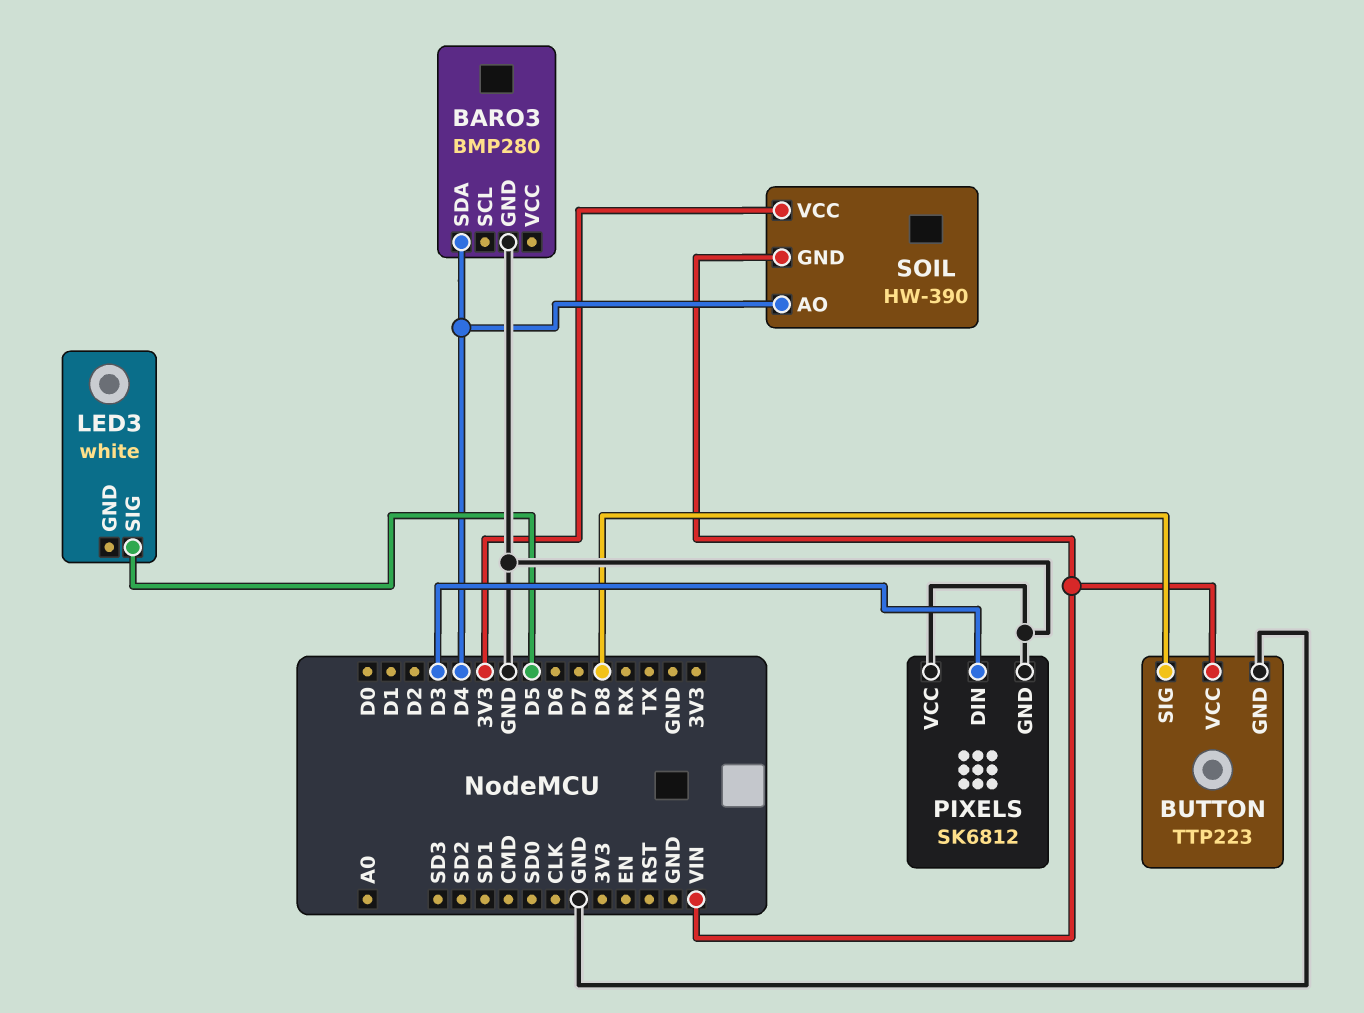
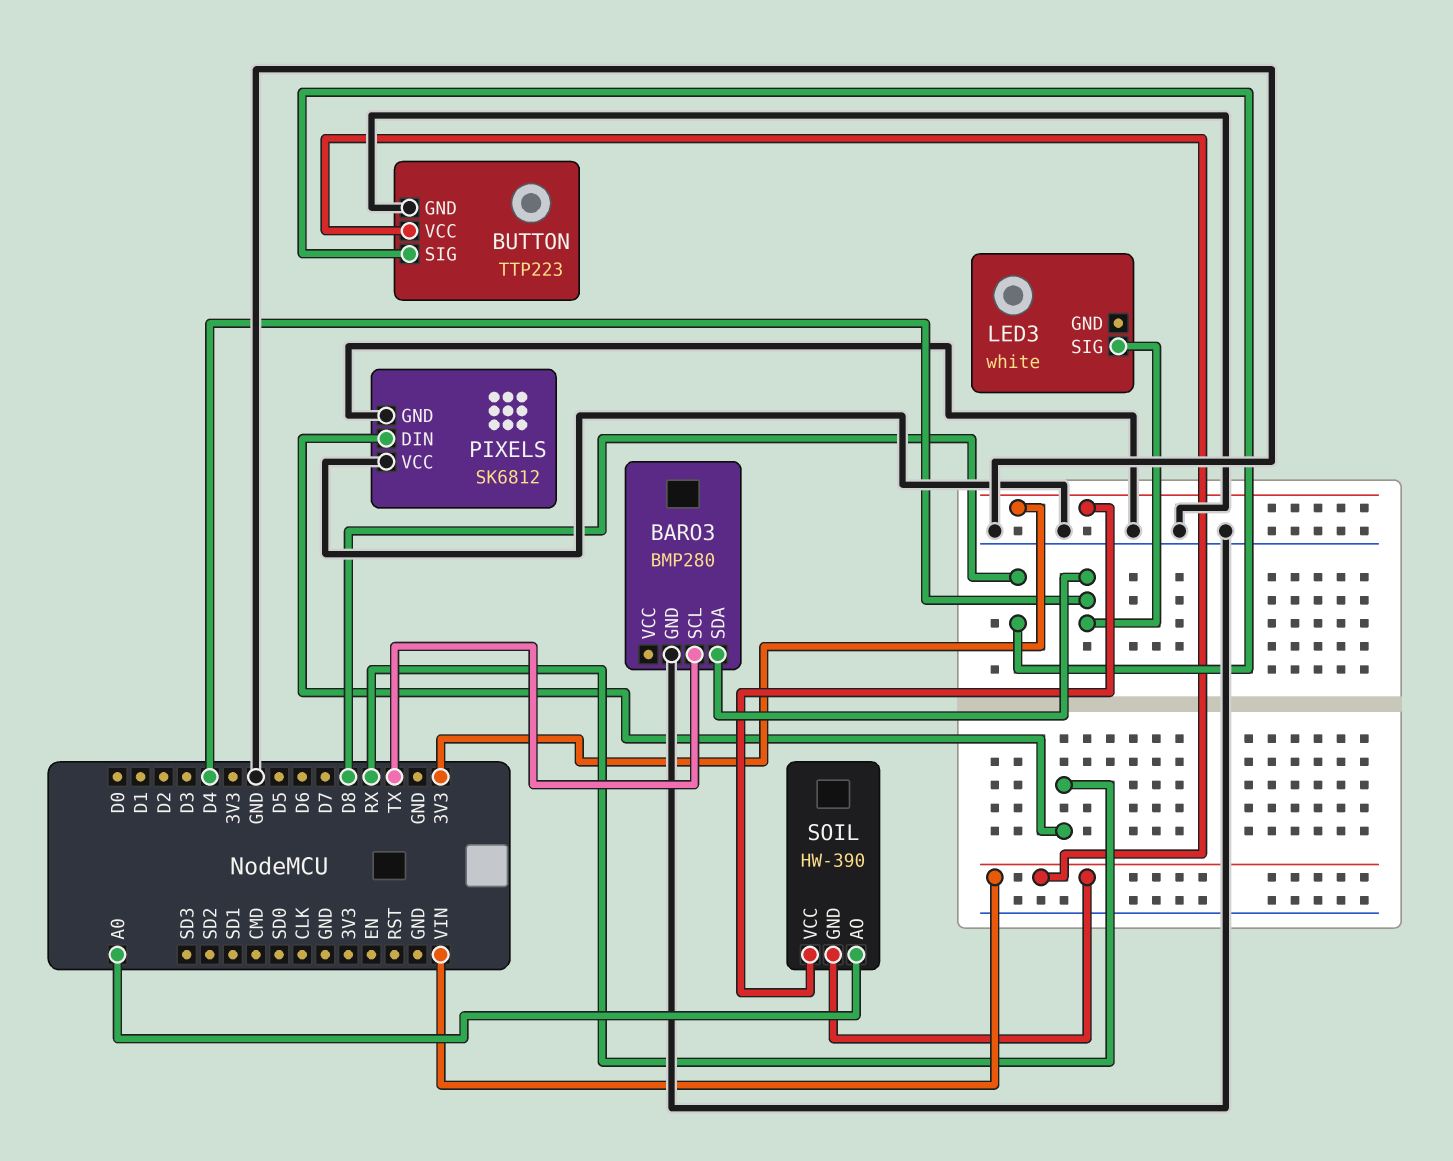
BARO3 pin SCL: none -> TX
LED3 pin SIG: D5 -> D4
PIXELS pin DIN: D3 -> RX
SOIL pin AO: D4 -> A0

